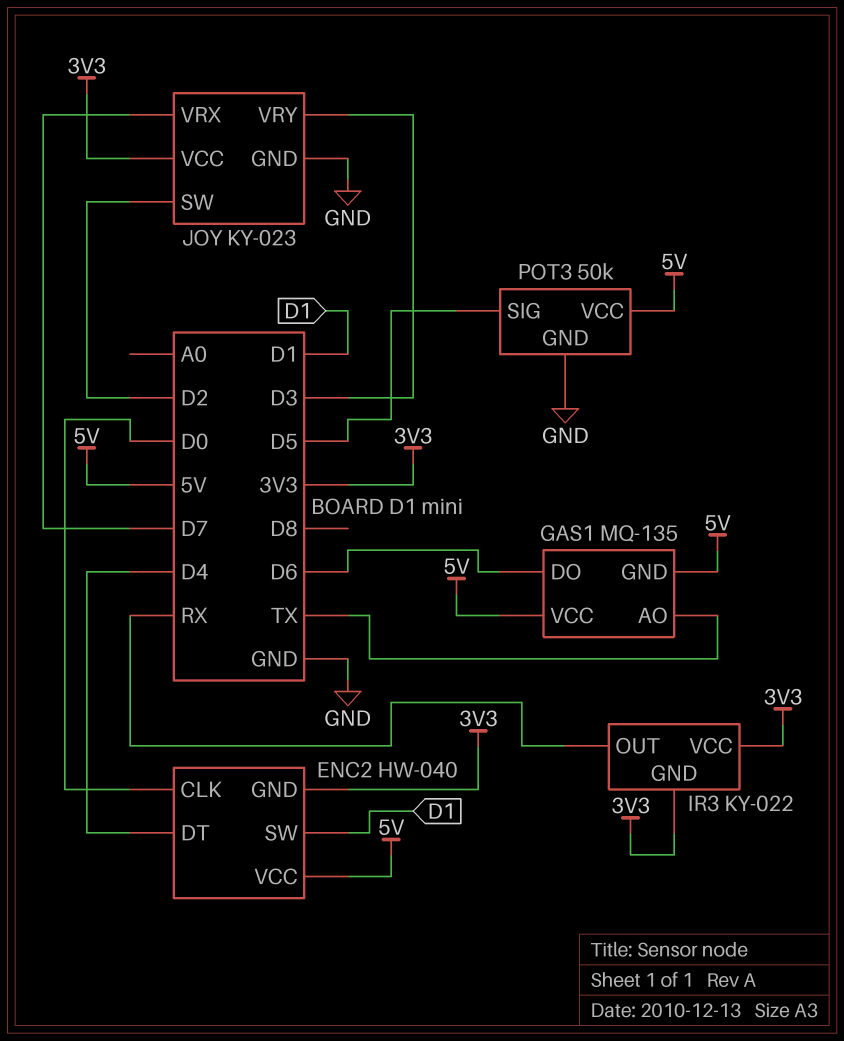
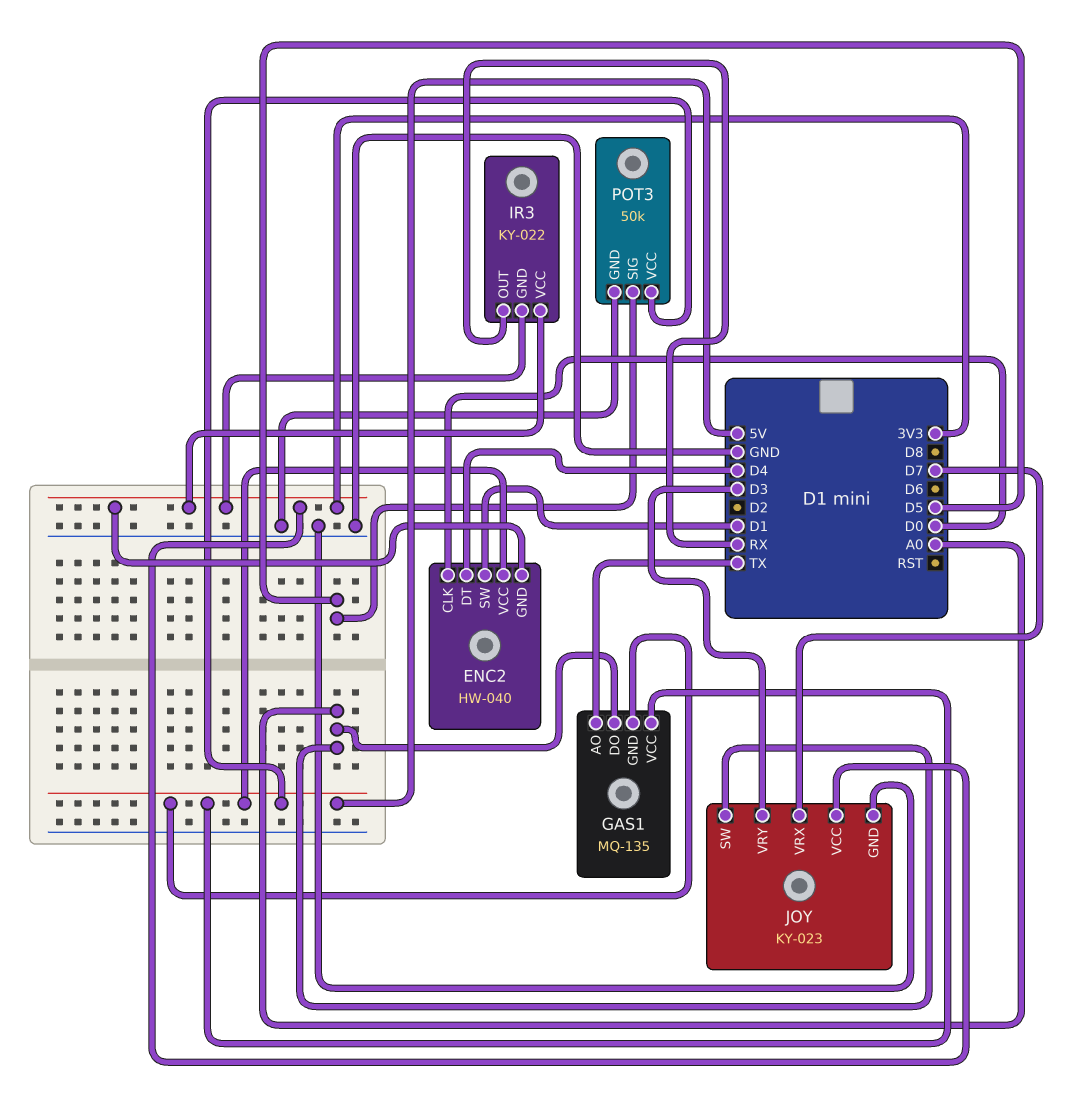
GAS1 pin DO: D6 -> A0
JOY pin SW: D2 -> A0

